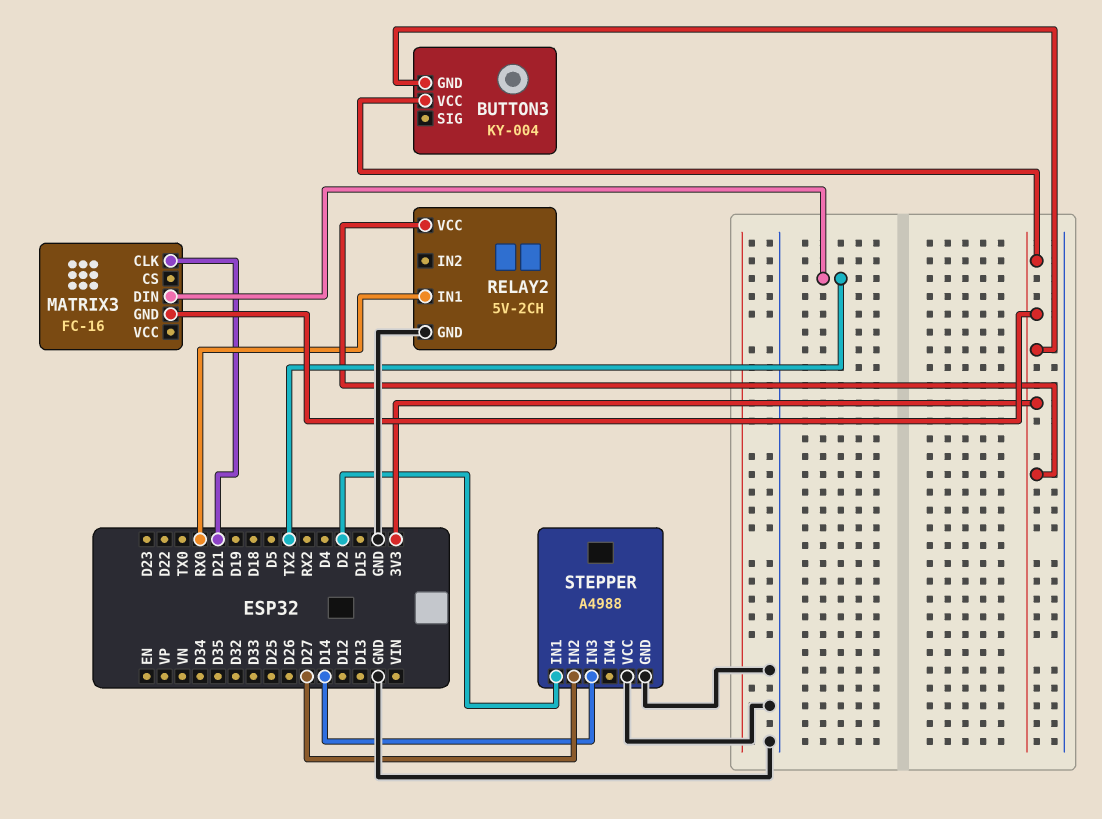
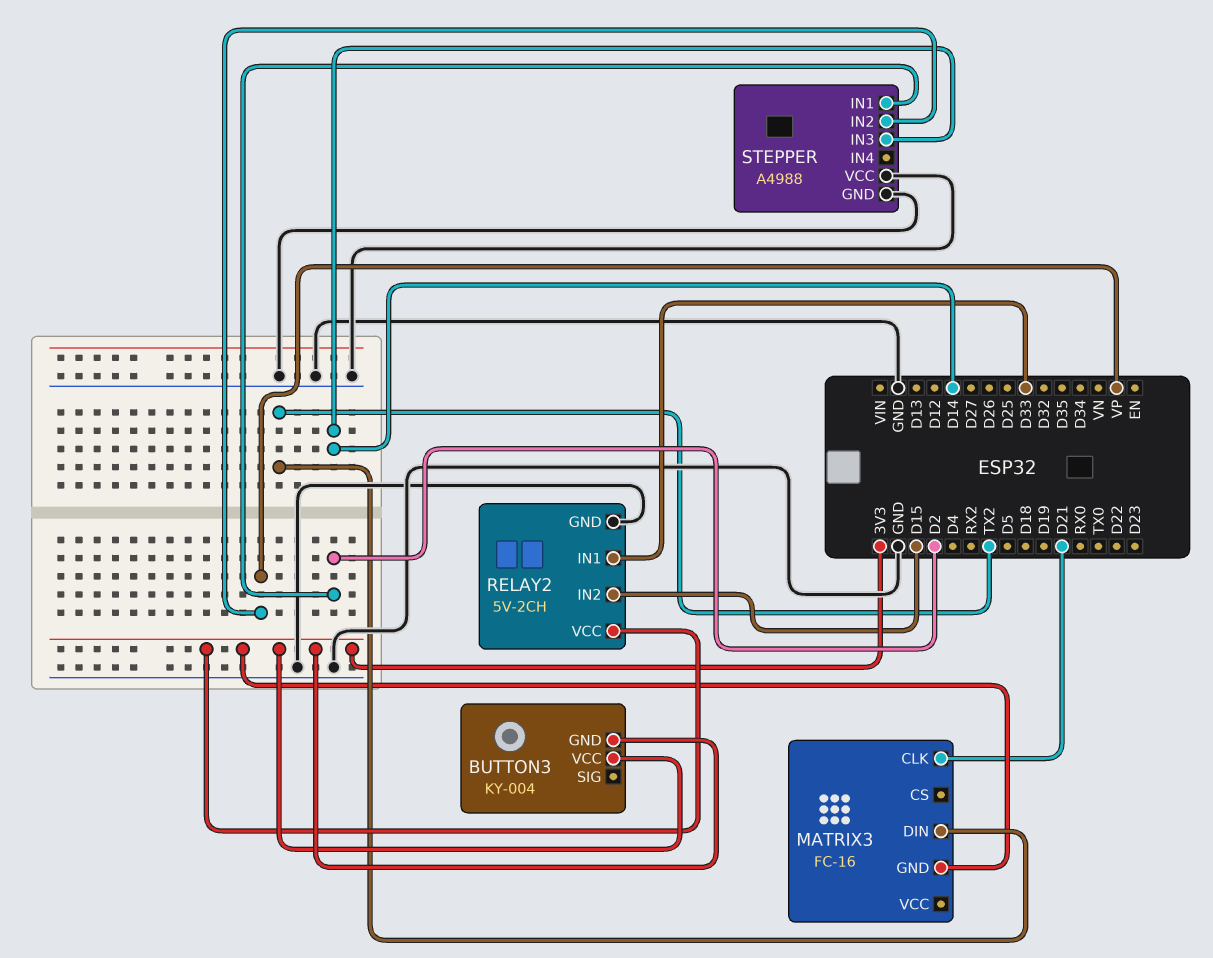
RELAY2 pin IN1: RX0 -> D33
RELAY2 pin IN2: none -> D15
STEPPER pin IN2: D27 -> VP

